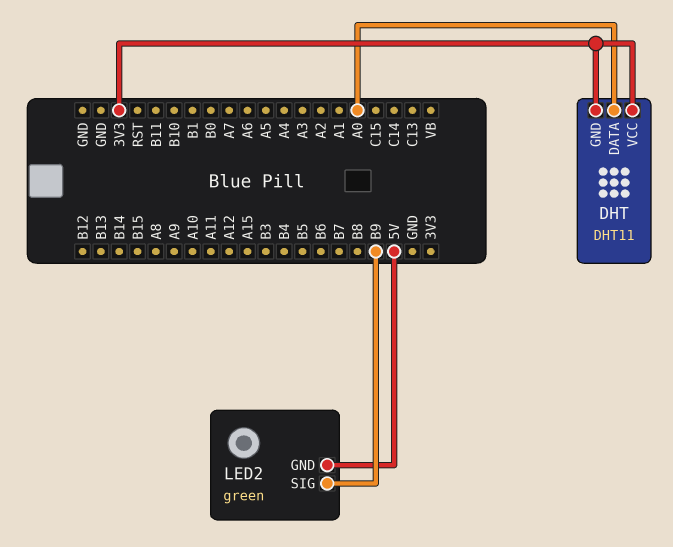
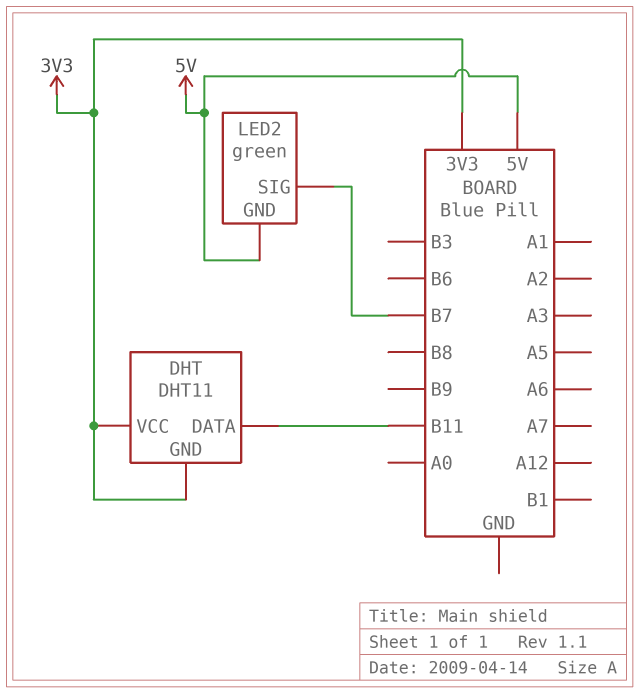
DHT pin DATA: A0 -> B11
LED2 pin SIG: B9 -> B7

